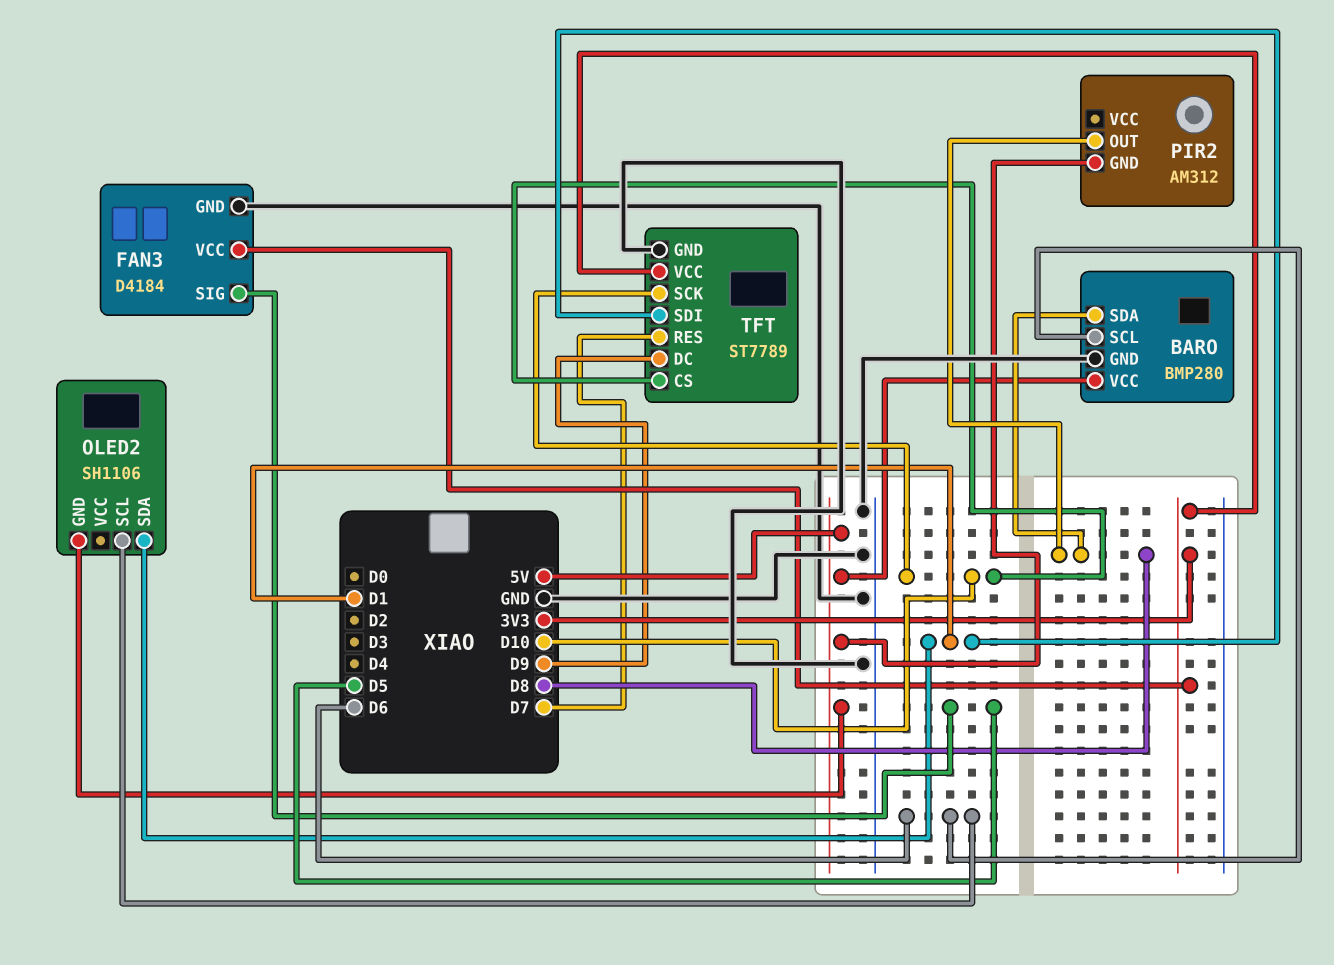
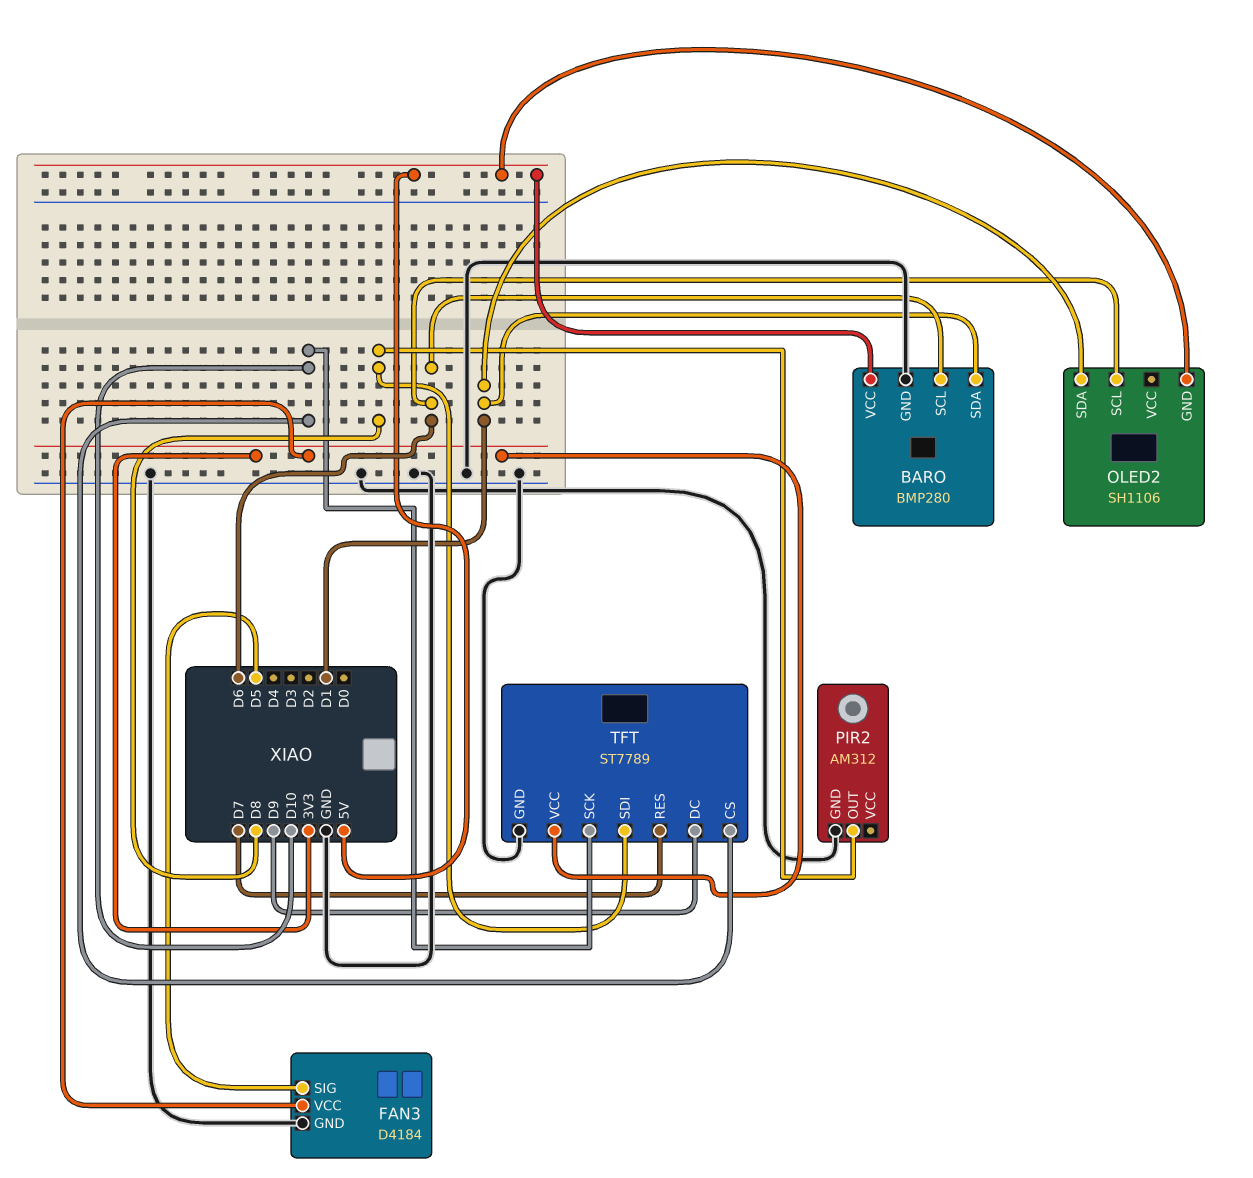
BARO pin SDA: D8 -> D1
PIR2 pin GND: 5V -> GND
TFT pin SDI: D1 -> D8

